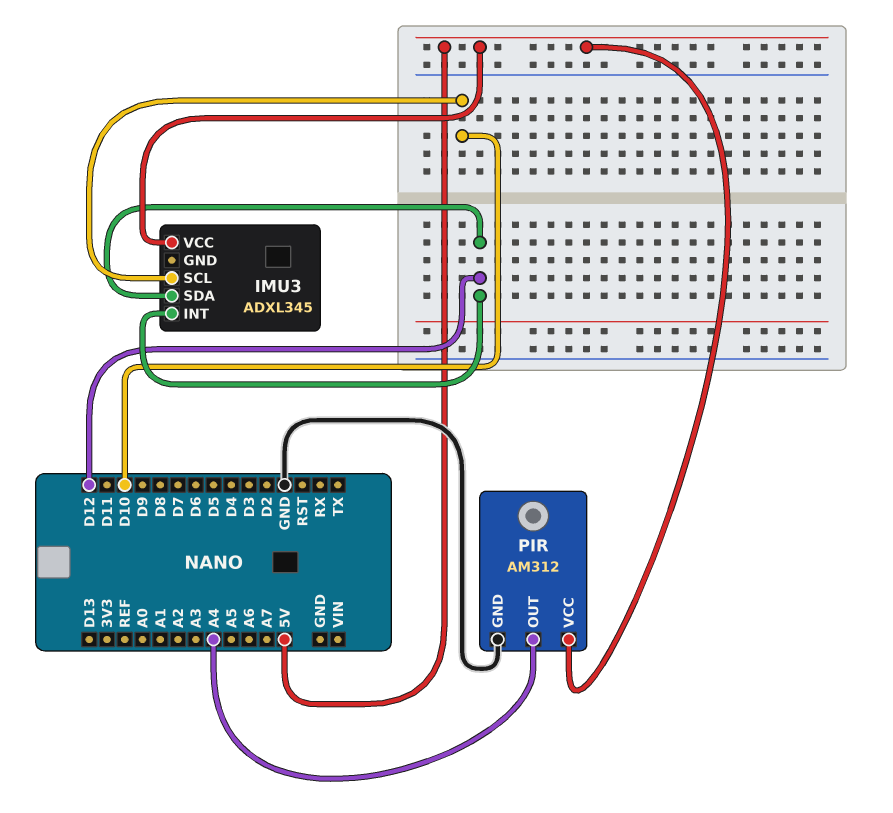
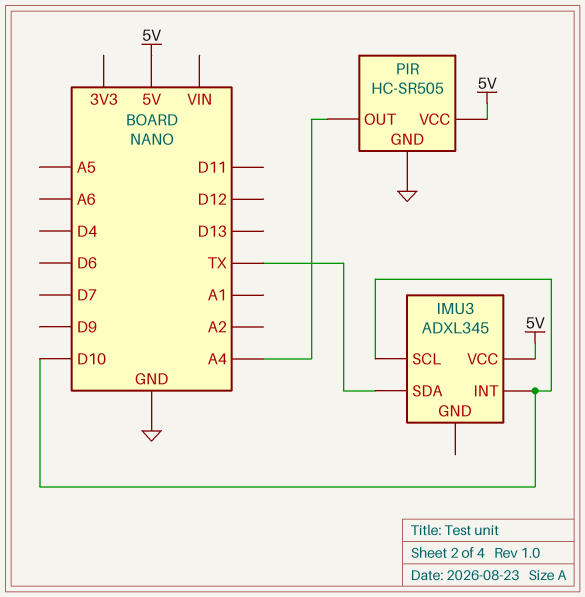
IMU3 pin INT: D12 -> D10
IMU3 pin SDA: D12 -> TX
PIR: AM312 -> HC-SR505

